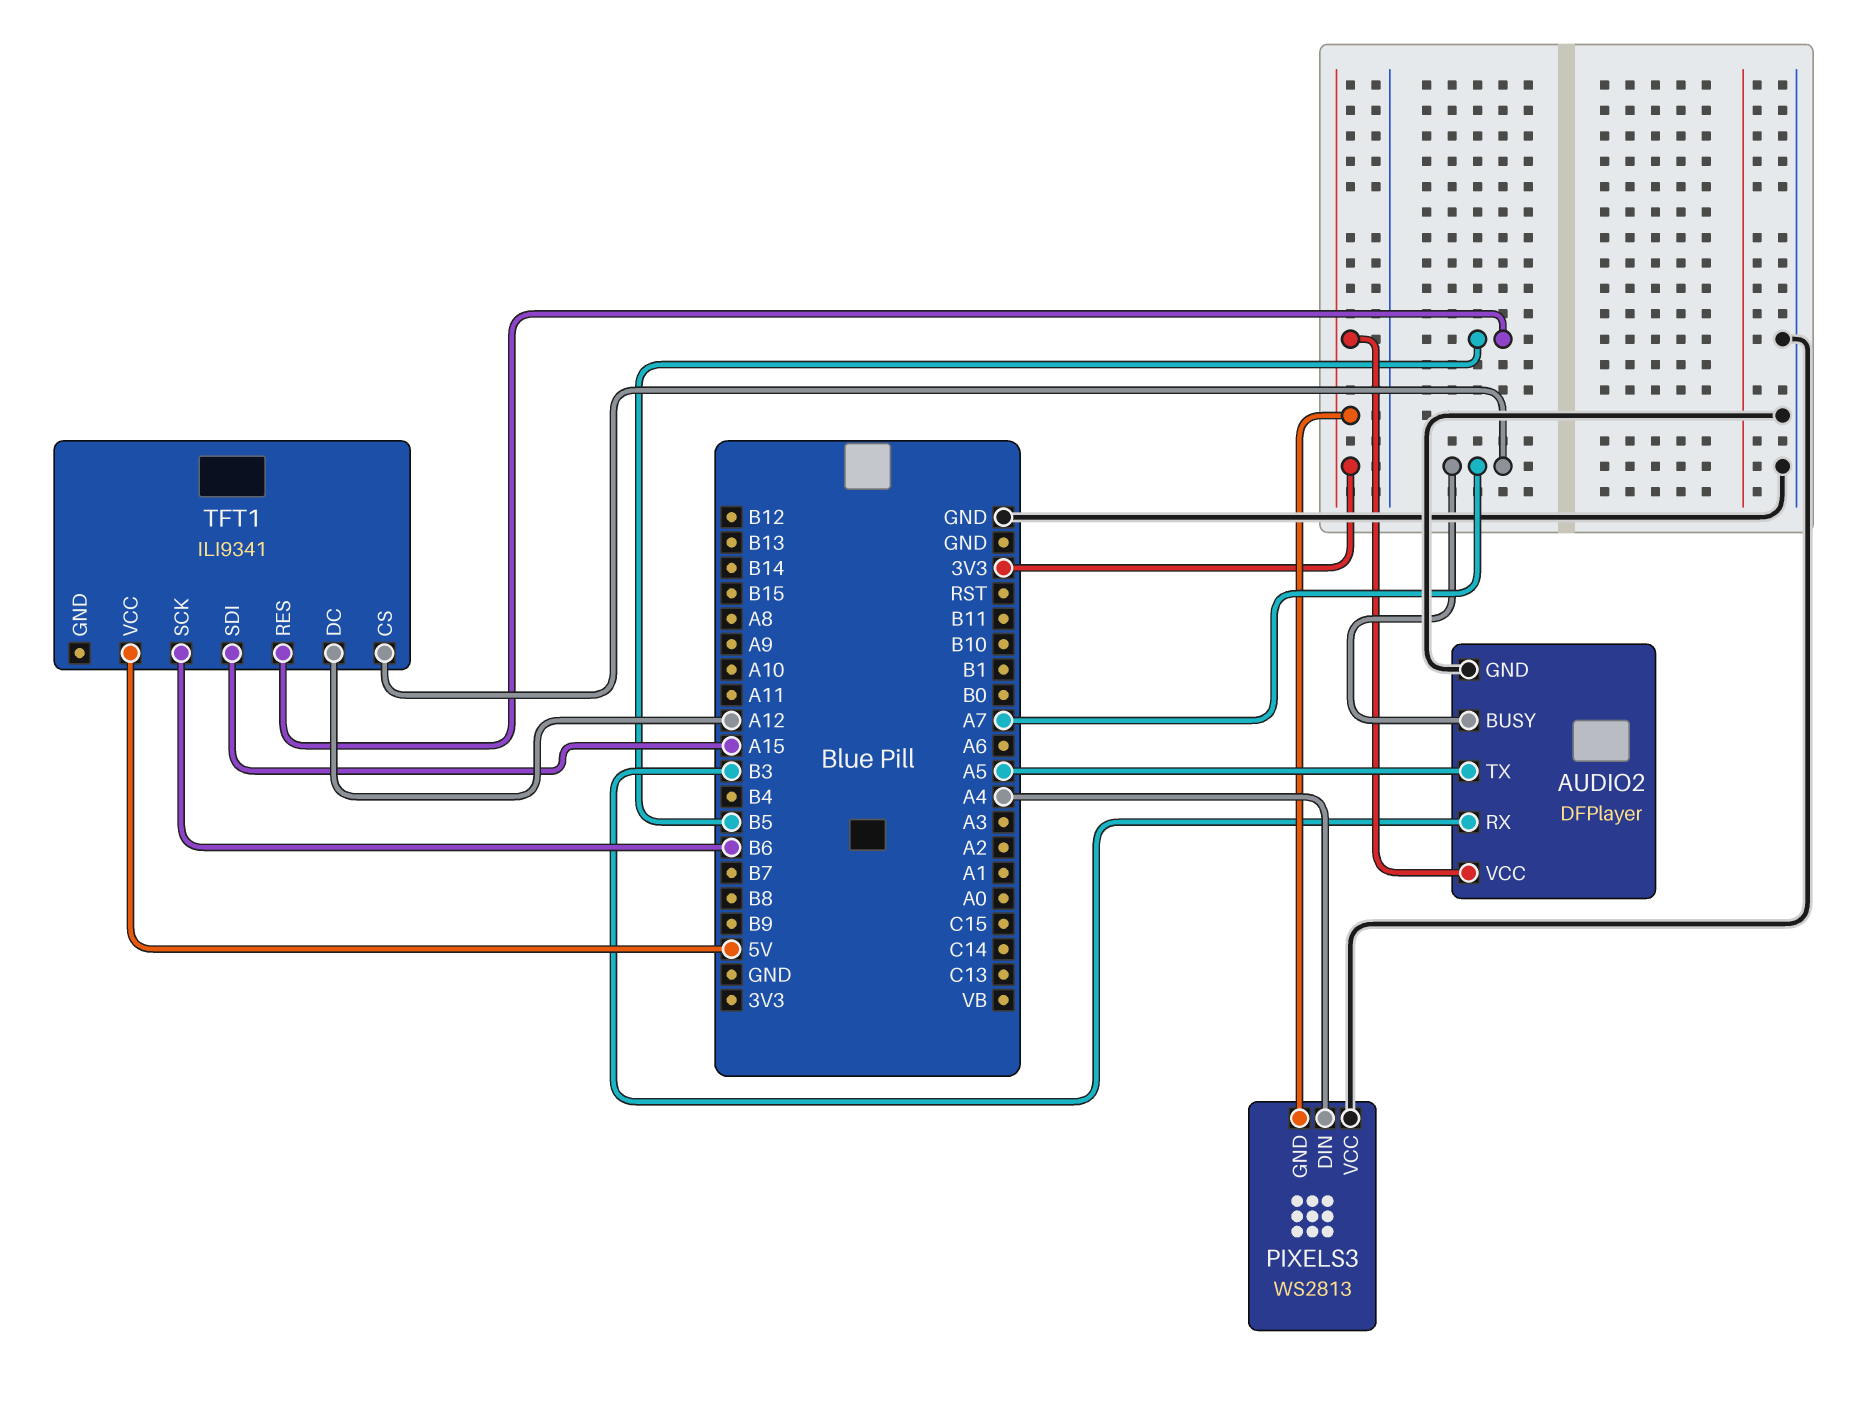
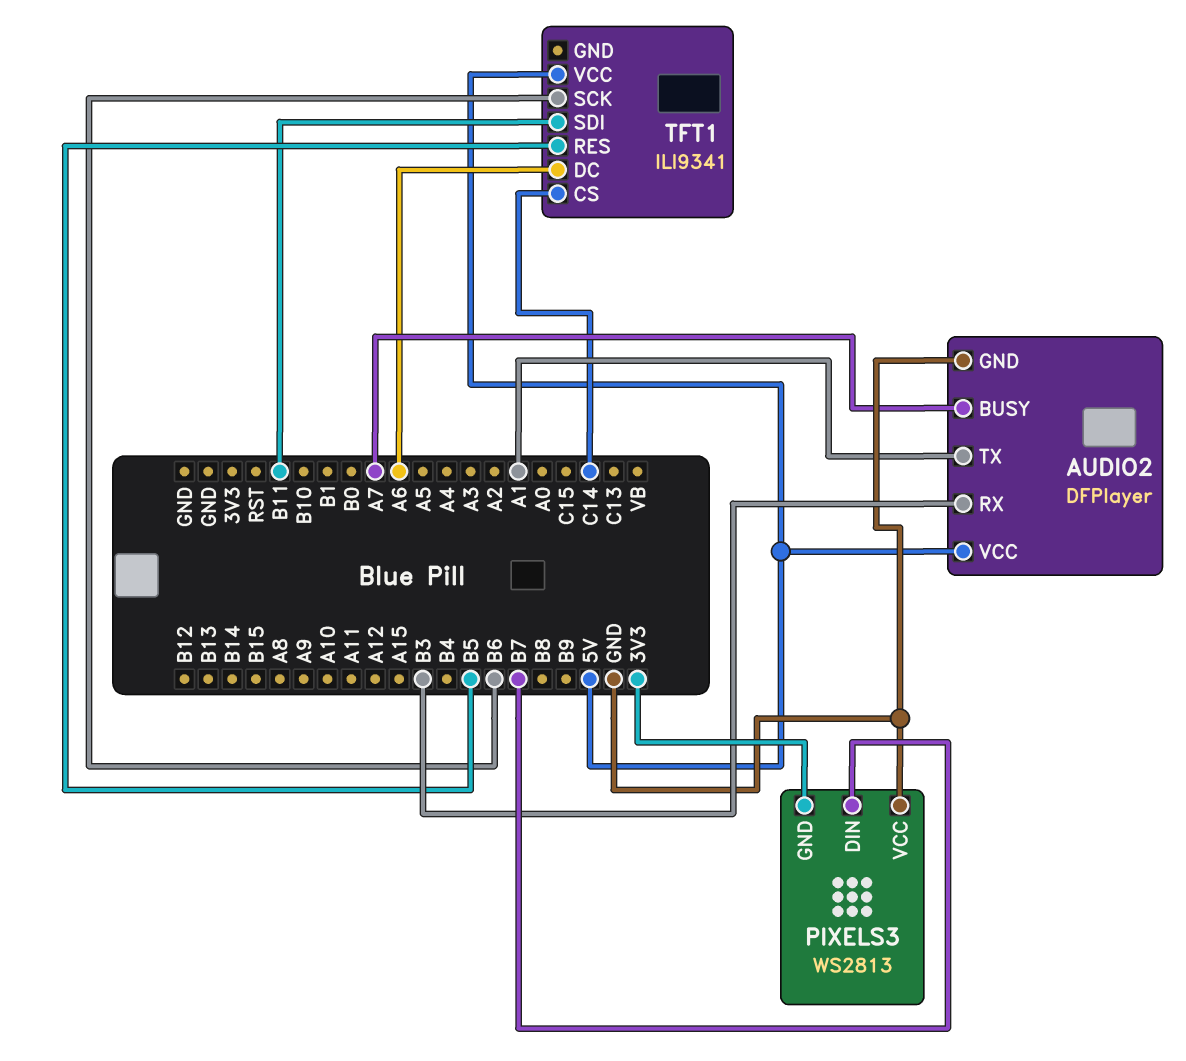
AUDIO2 pin TX: A5 -> A1
AUDIO2 pin VCC: 3V3 -> 5V
PIXELS3 pin DIN: A4 -> B7
TFT1 pin CS: A7 -> C14
TFT1 pin DC: A12 -> A6
TFT1 pin SDI: A15 -> B11

